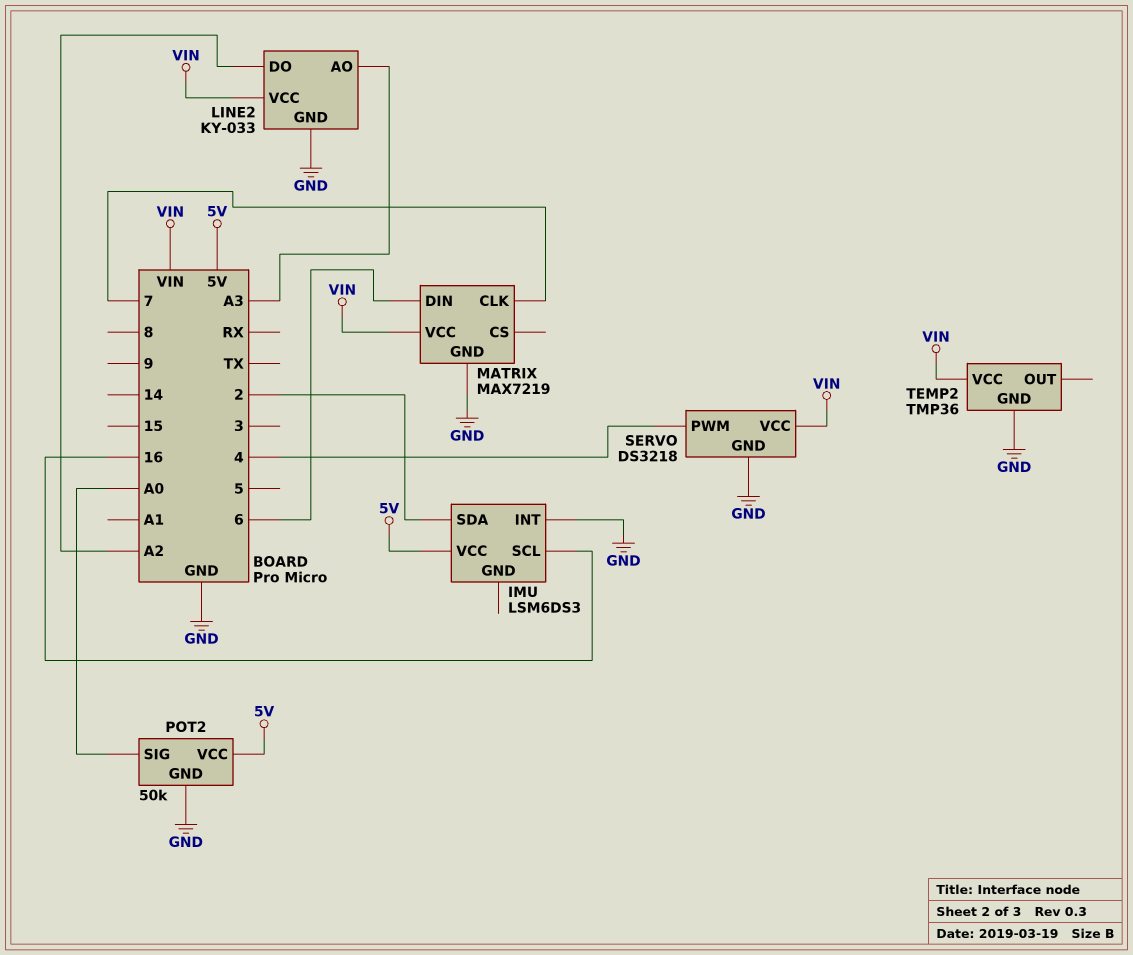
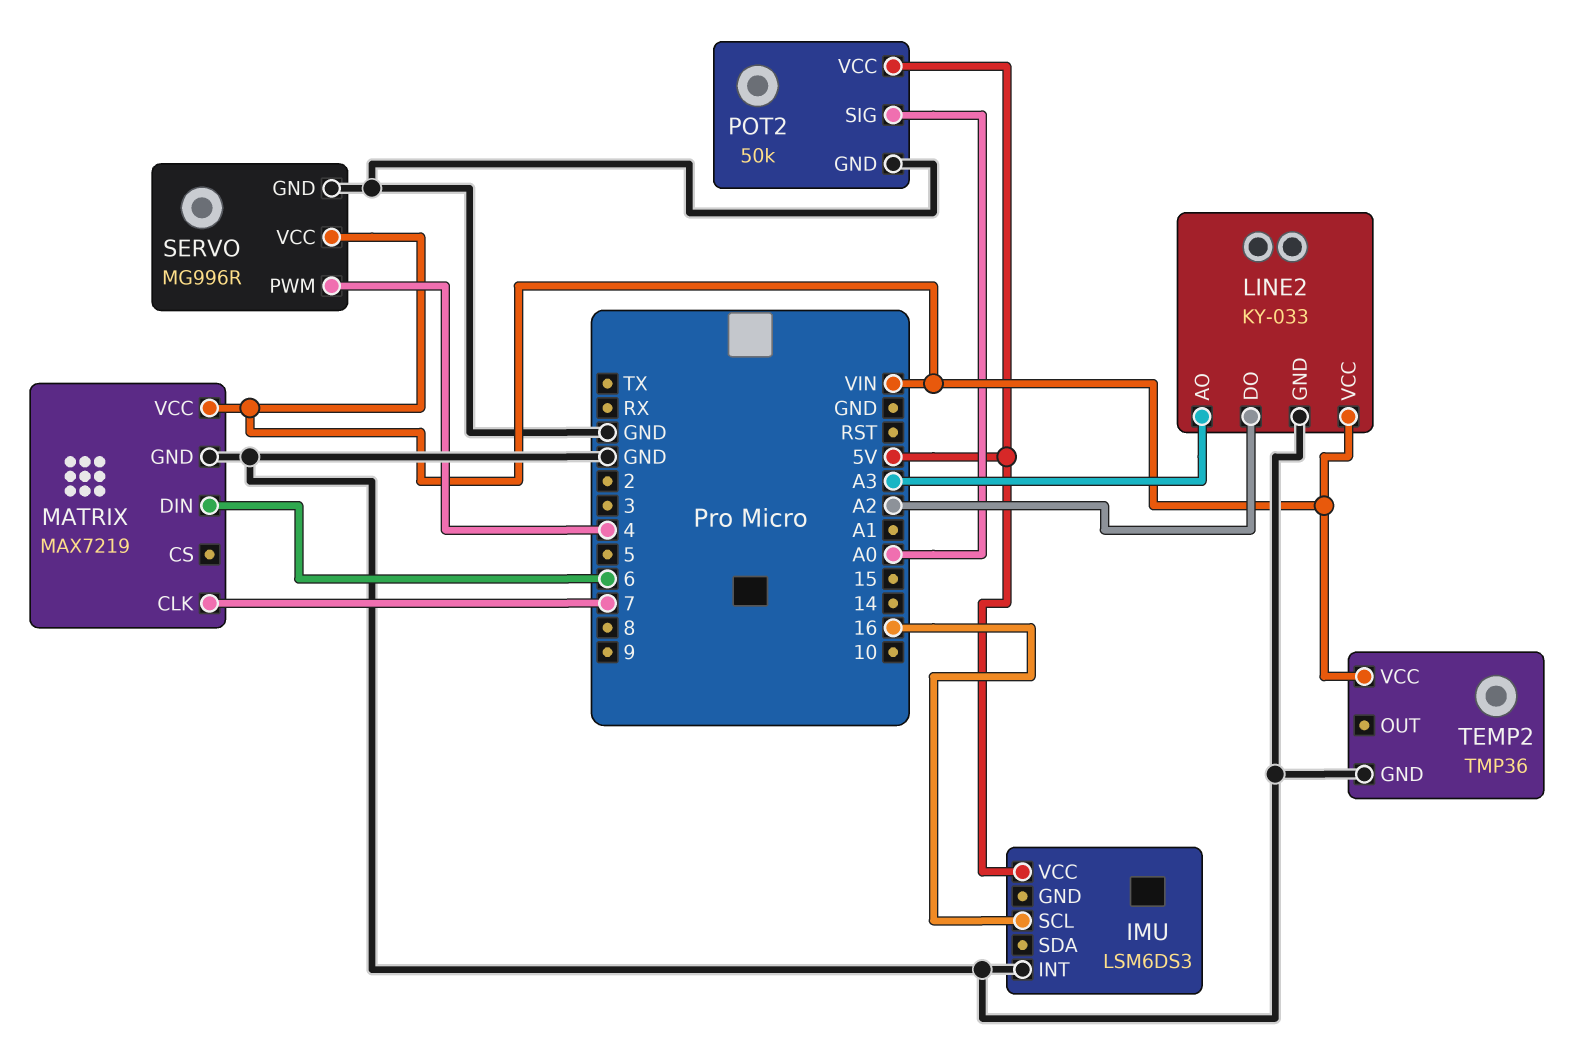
IMU pin SDA: 2 -> none
SERVO: DS3218 -> MG996R

